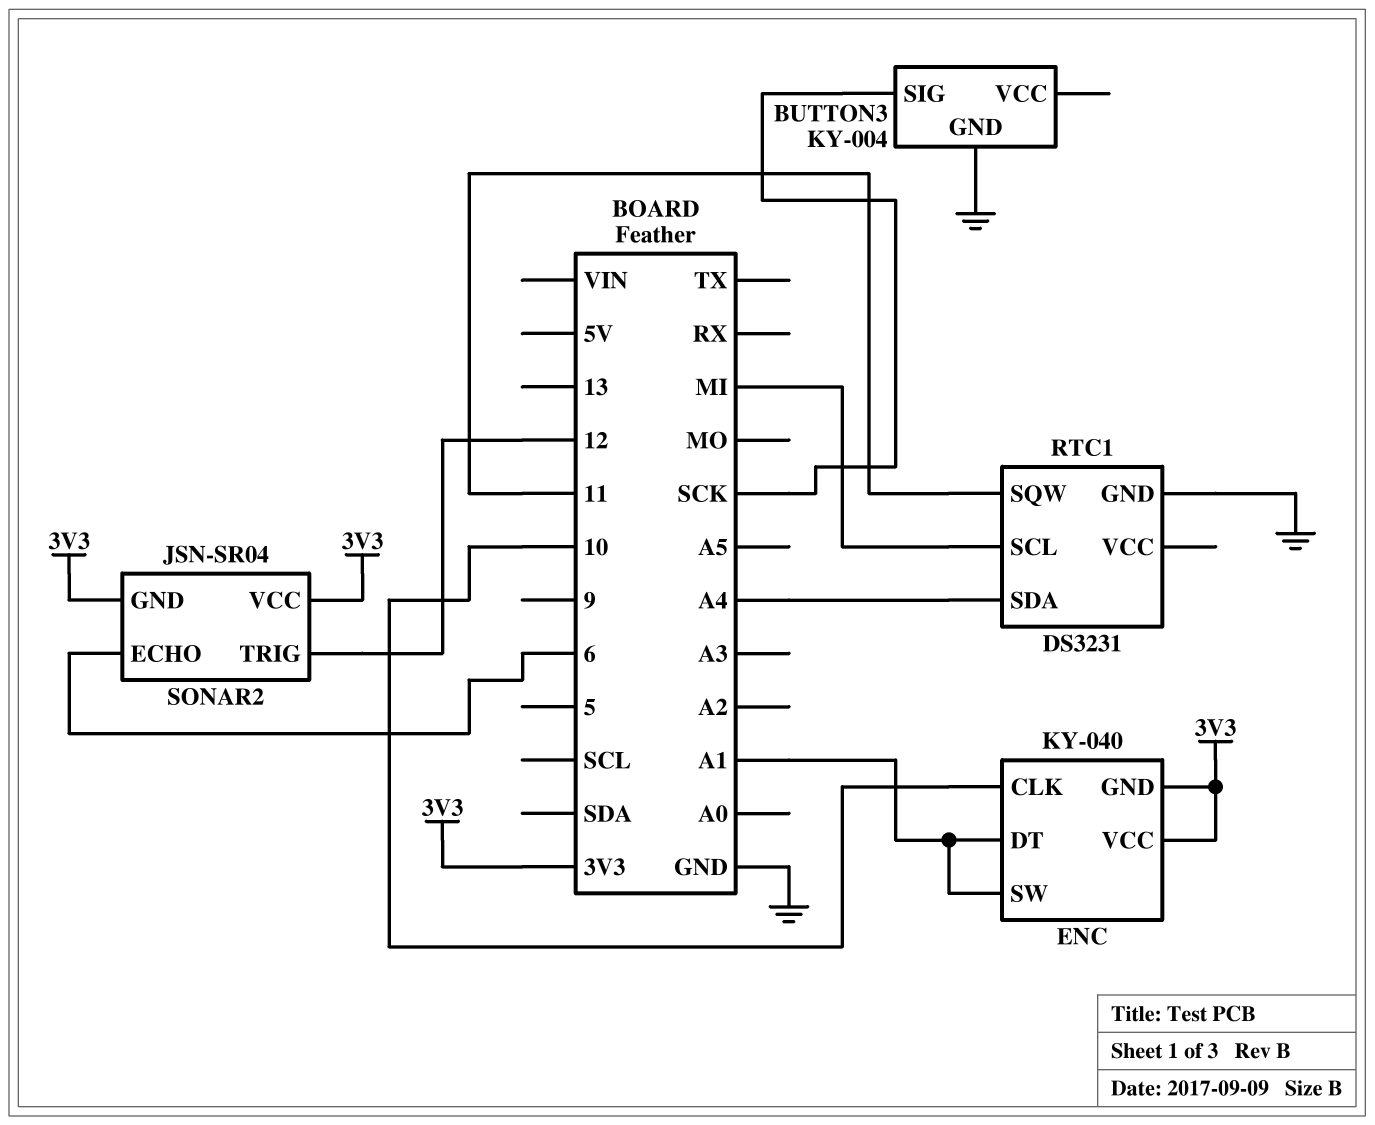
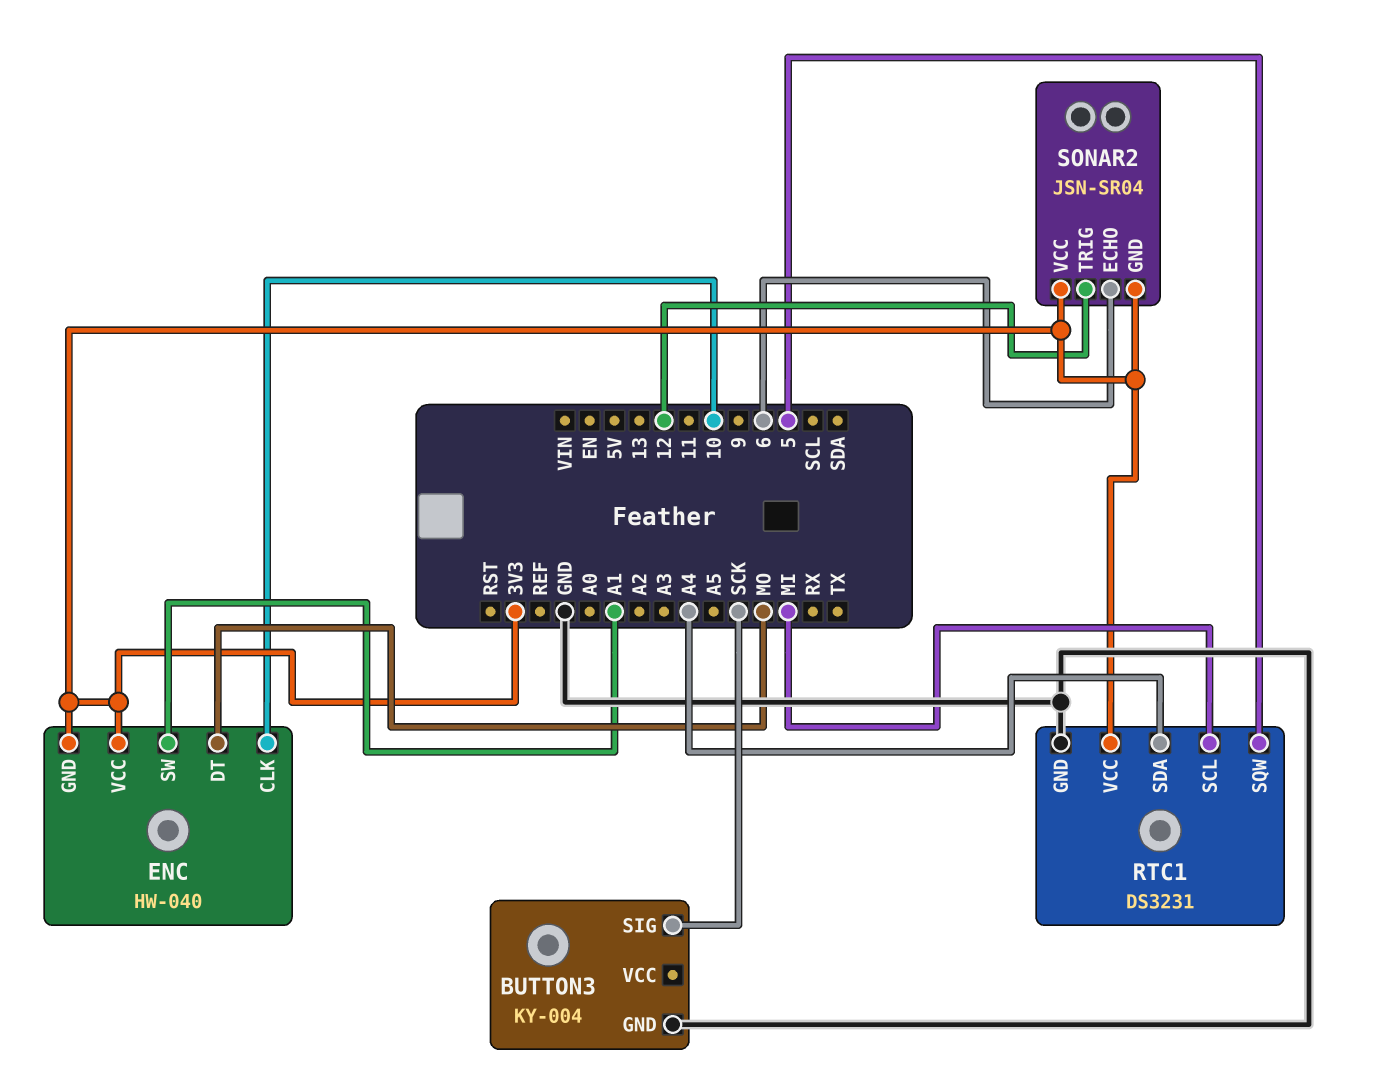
ENC: KY-040 -> HW-040
ENC pin DT: A1 -> MO
RTC1 pin SQW: 11 -> 5
RTC1 pin VCC: none -> 3V3

